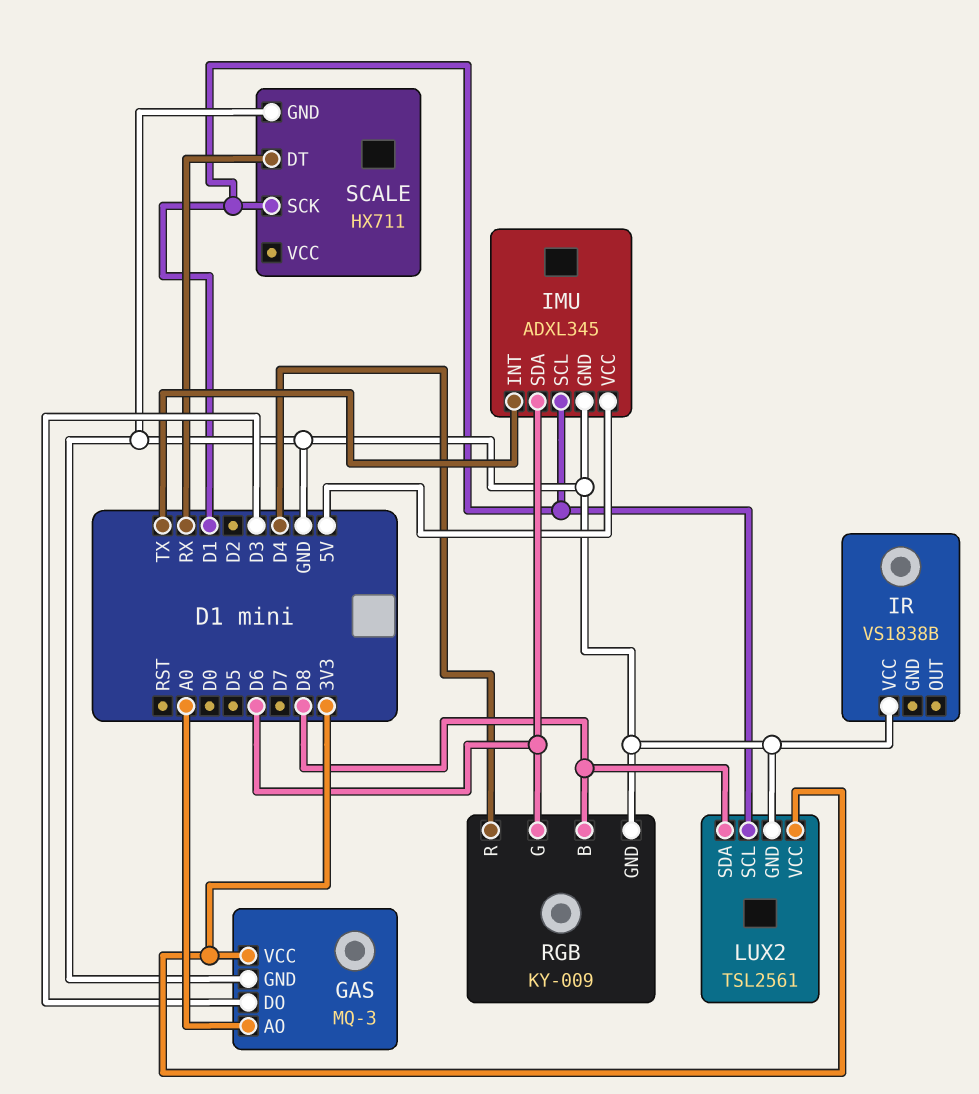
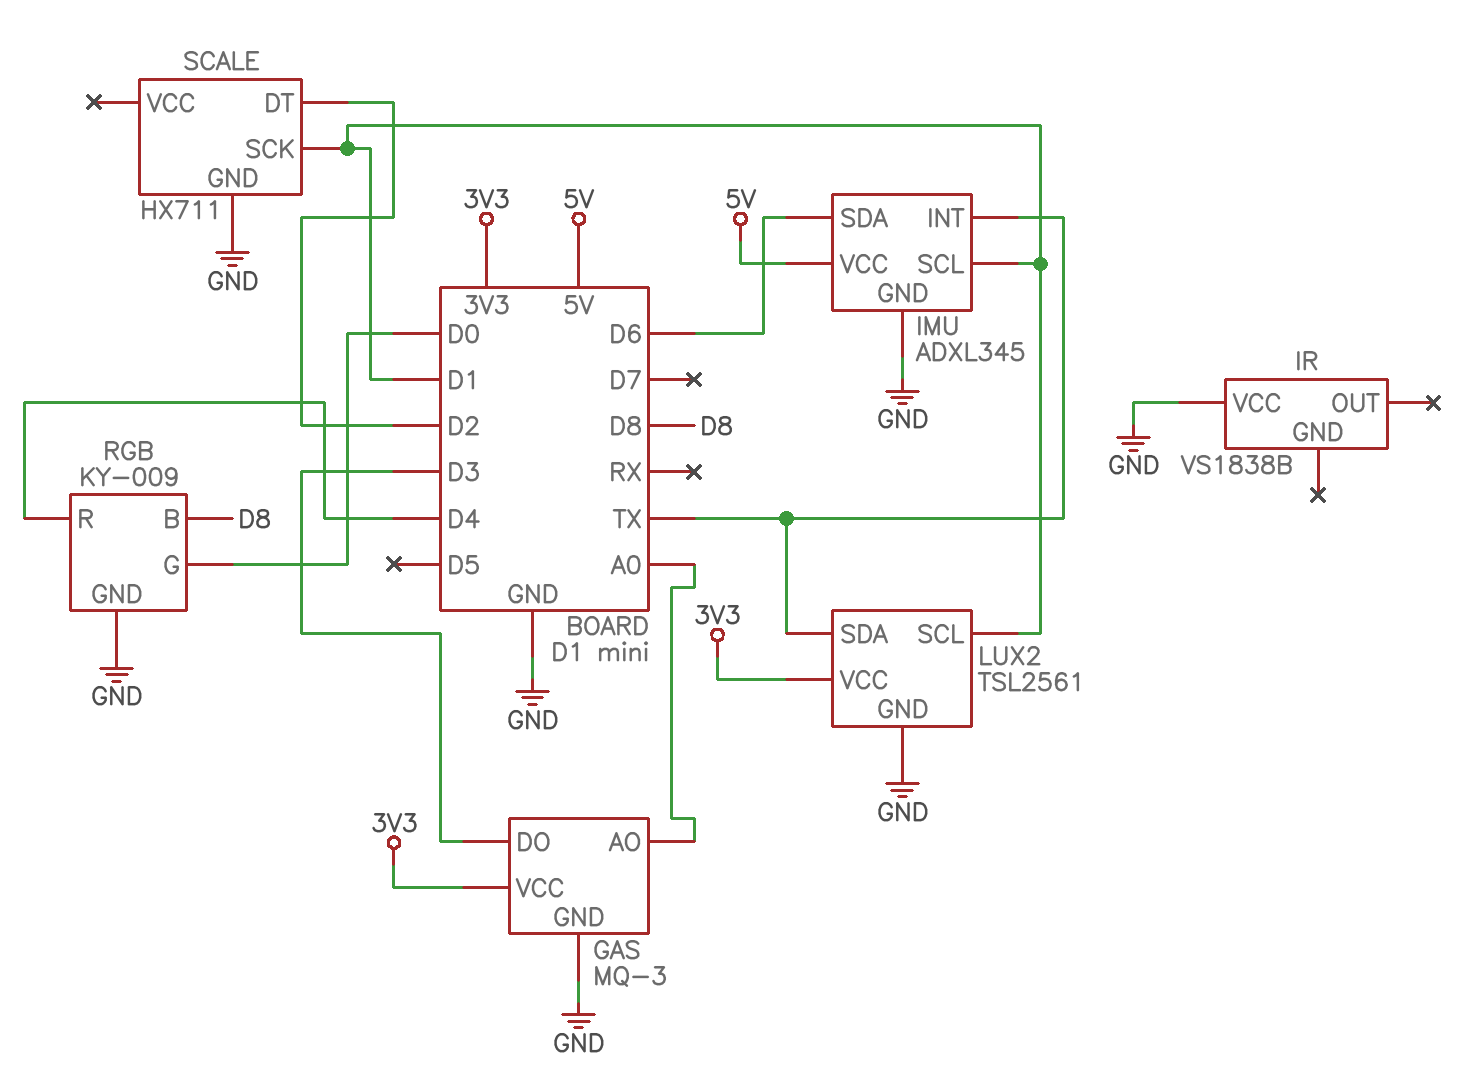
LUX2 pin SDA: D8 -> TX
RGB pin G: D6 -> D0
SCALE pin DT: RX -> D2

